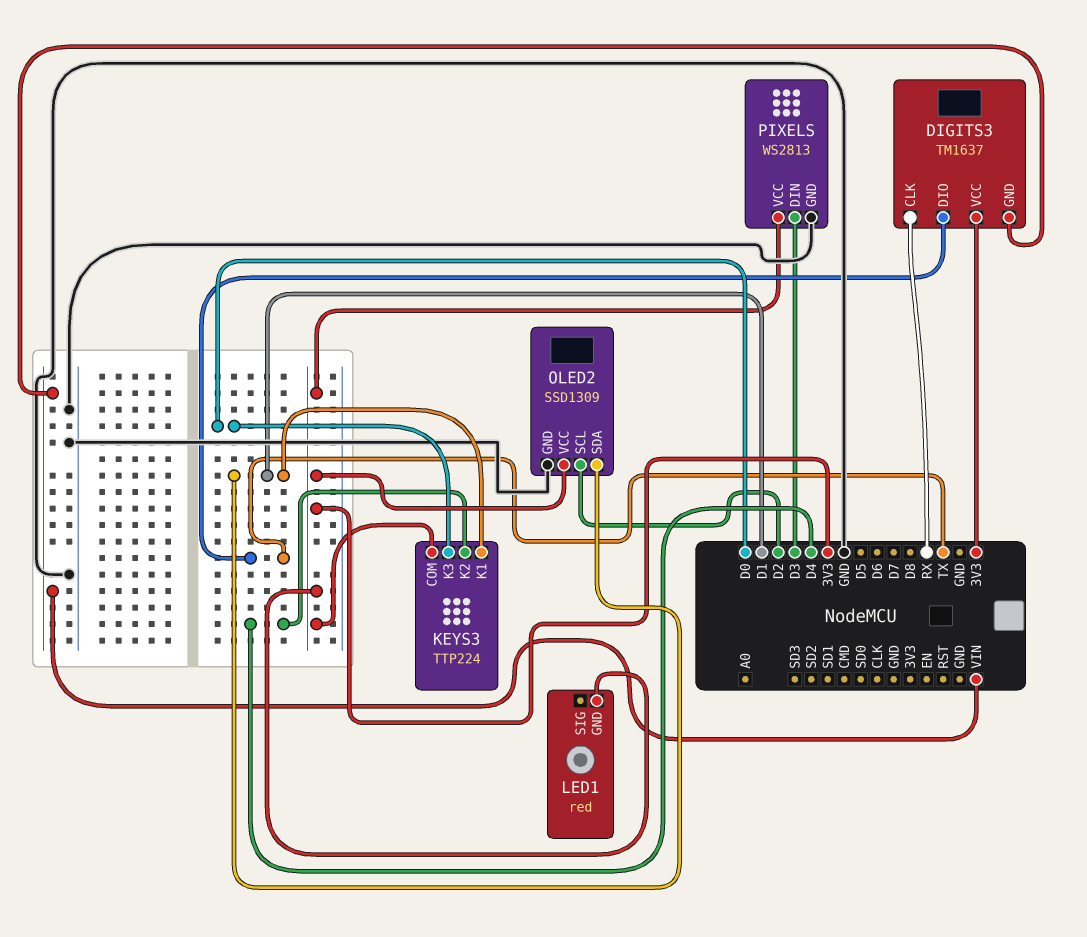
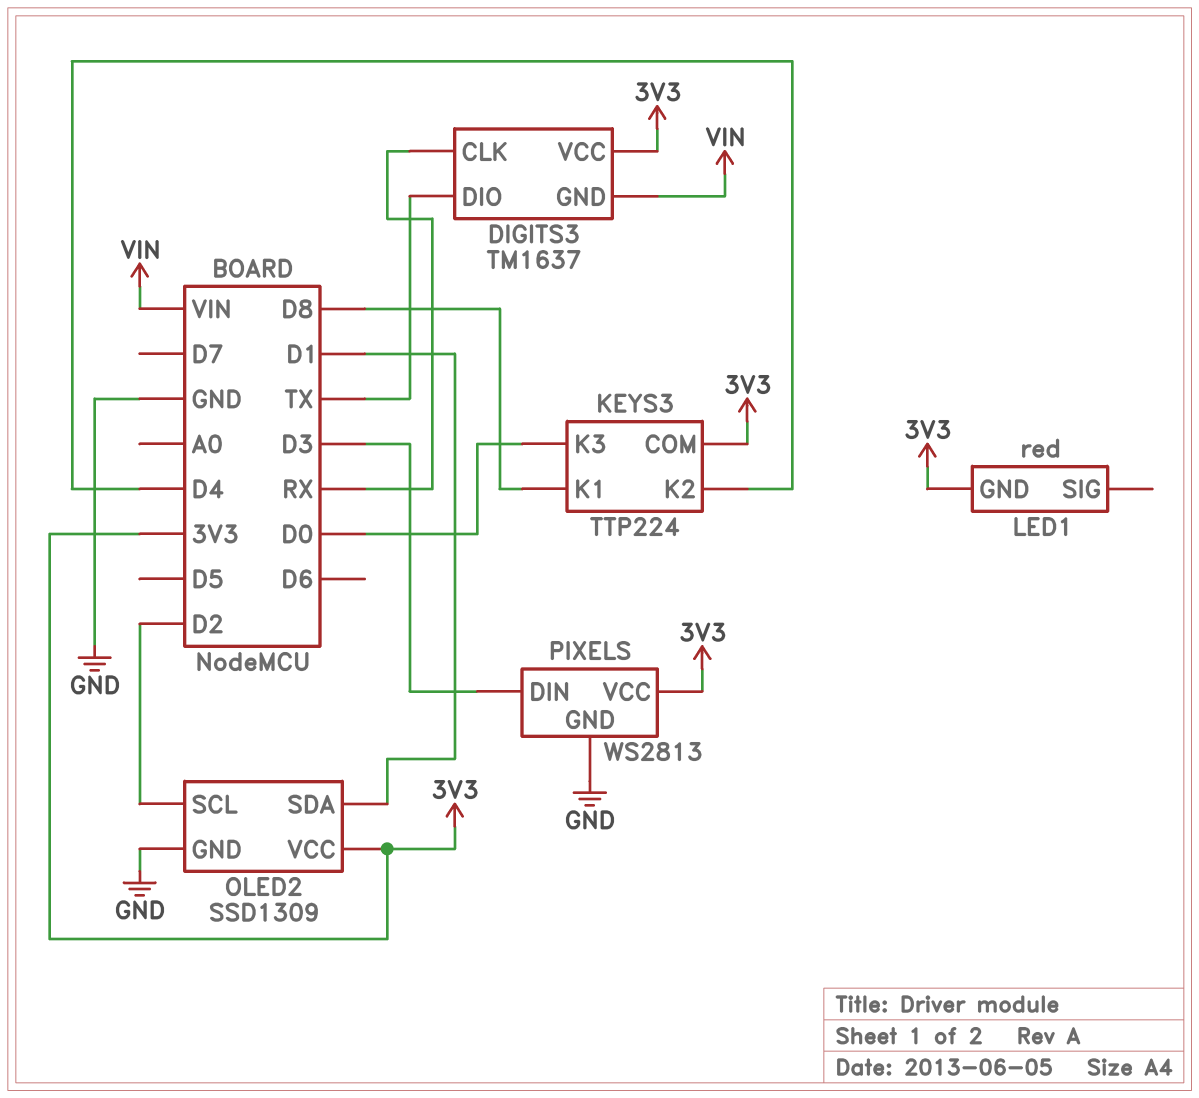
KEYS3 pin K1: D1 -> D8

